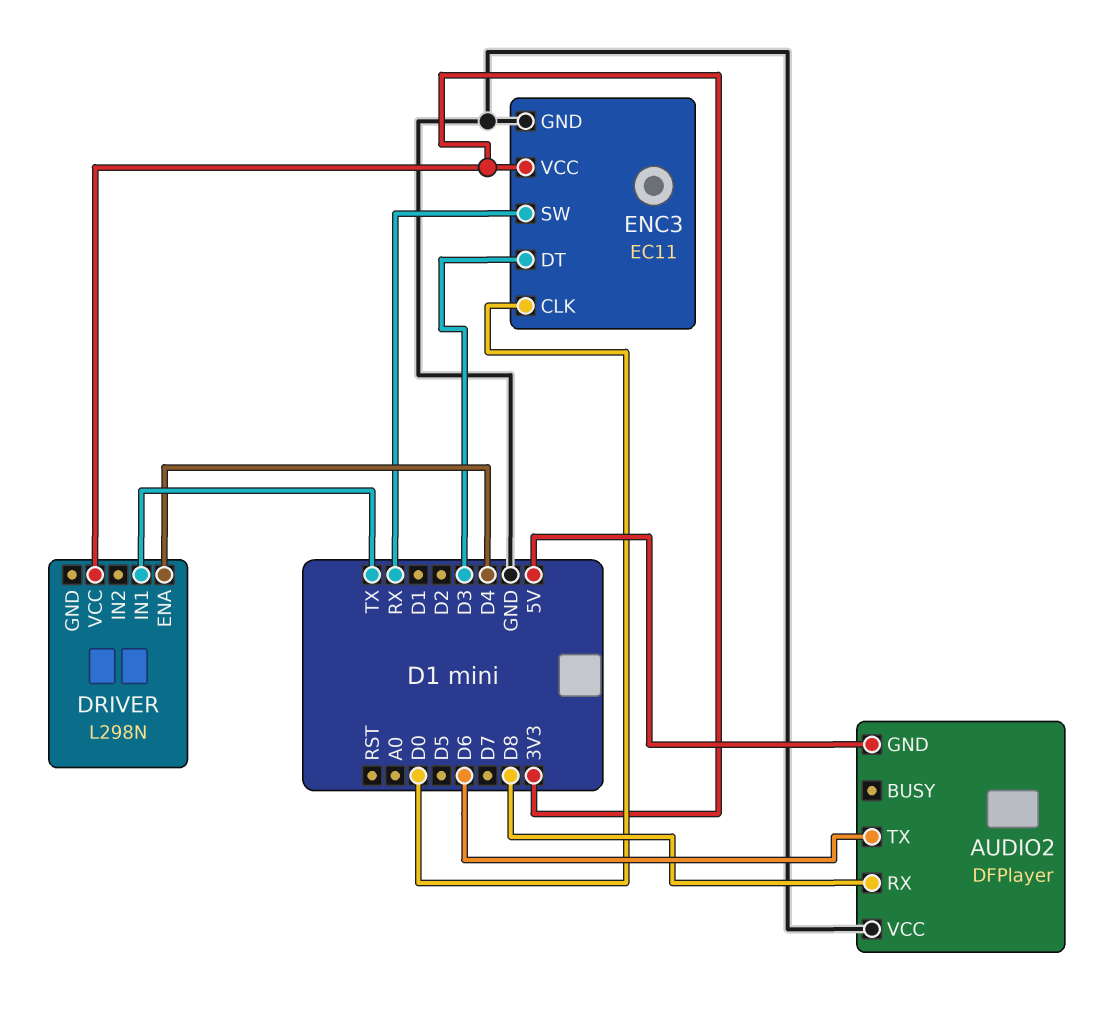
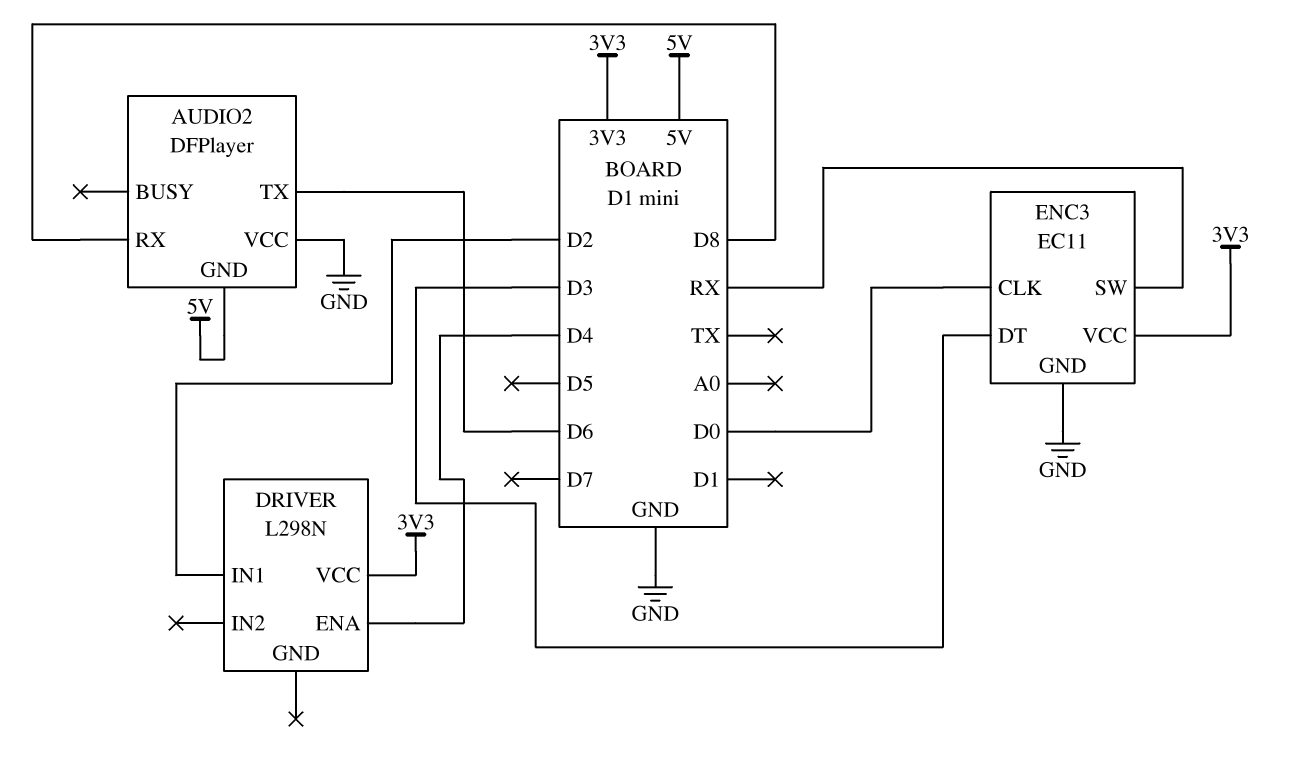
DRIVER pin IN1: TX -> D2

